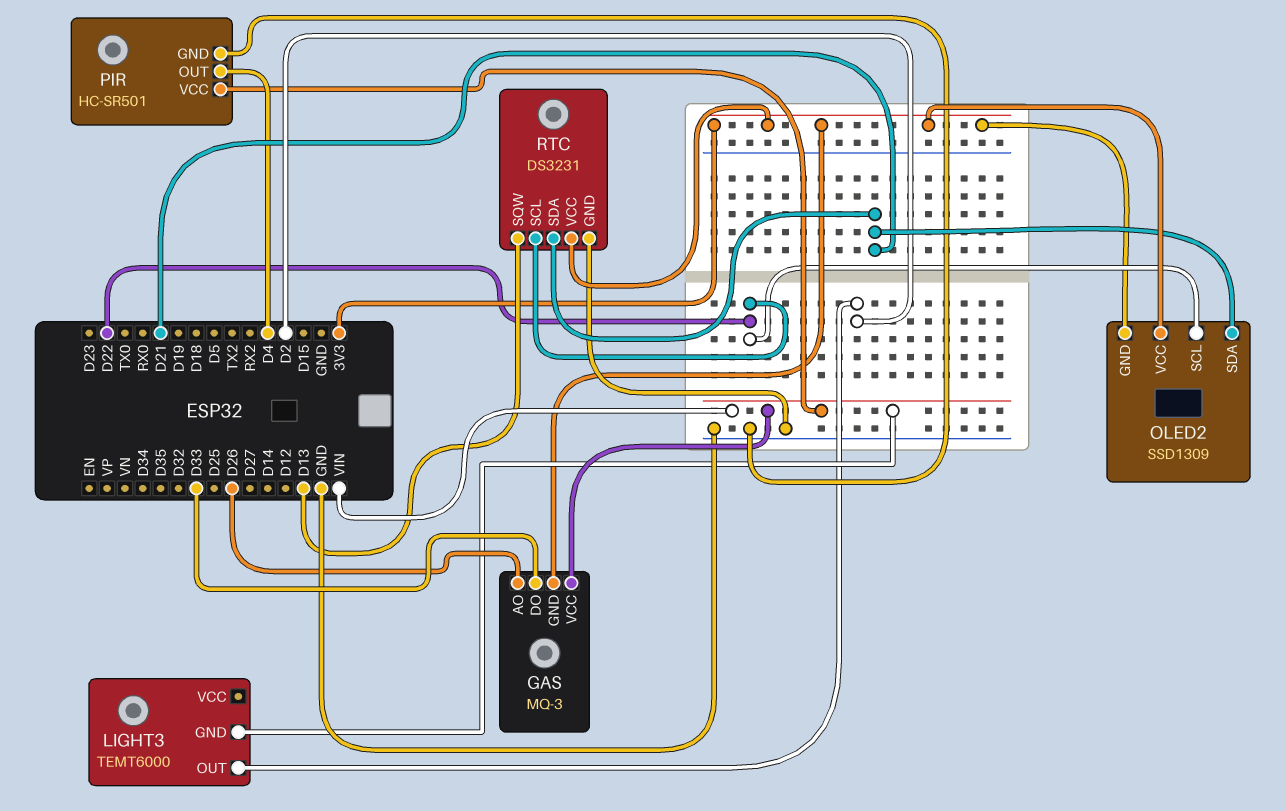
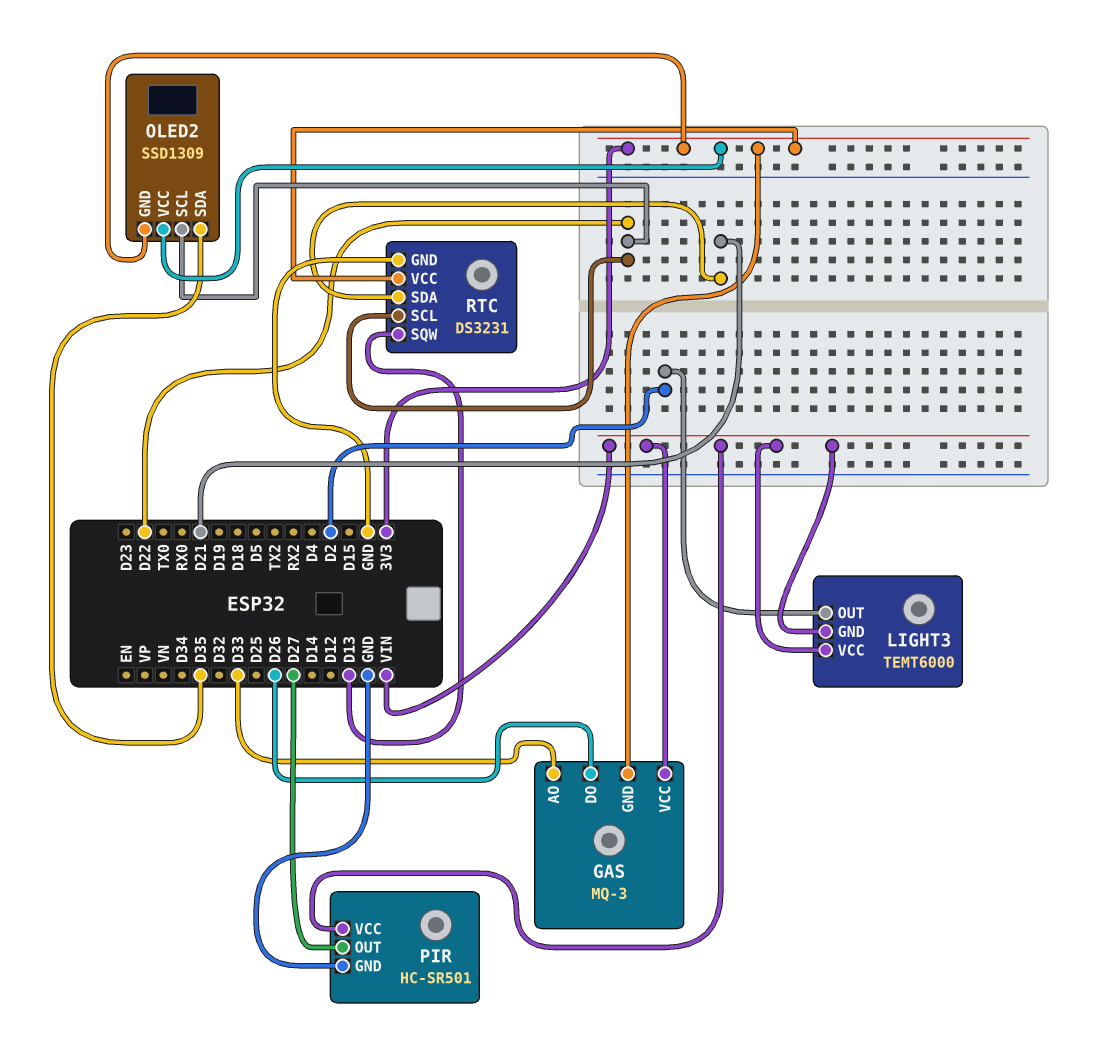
GAS pin AO: D26 -> D33
GAS pin DO: D33 -> D26
LIGHT3 pin VCC: none -> VIN
OLED2 pin SDA: D21 -> D35
PIR pin OUT: D4 -> D27

